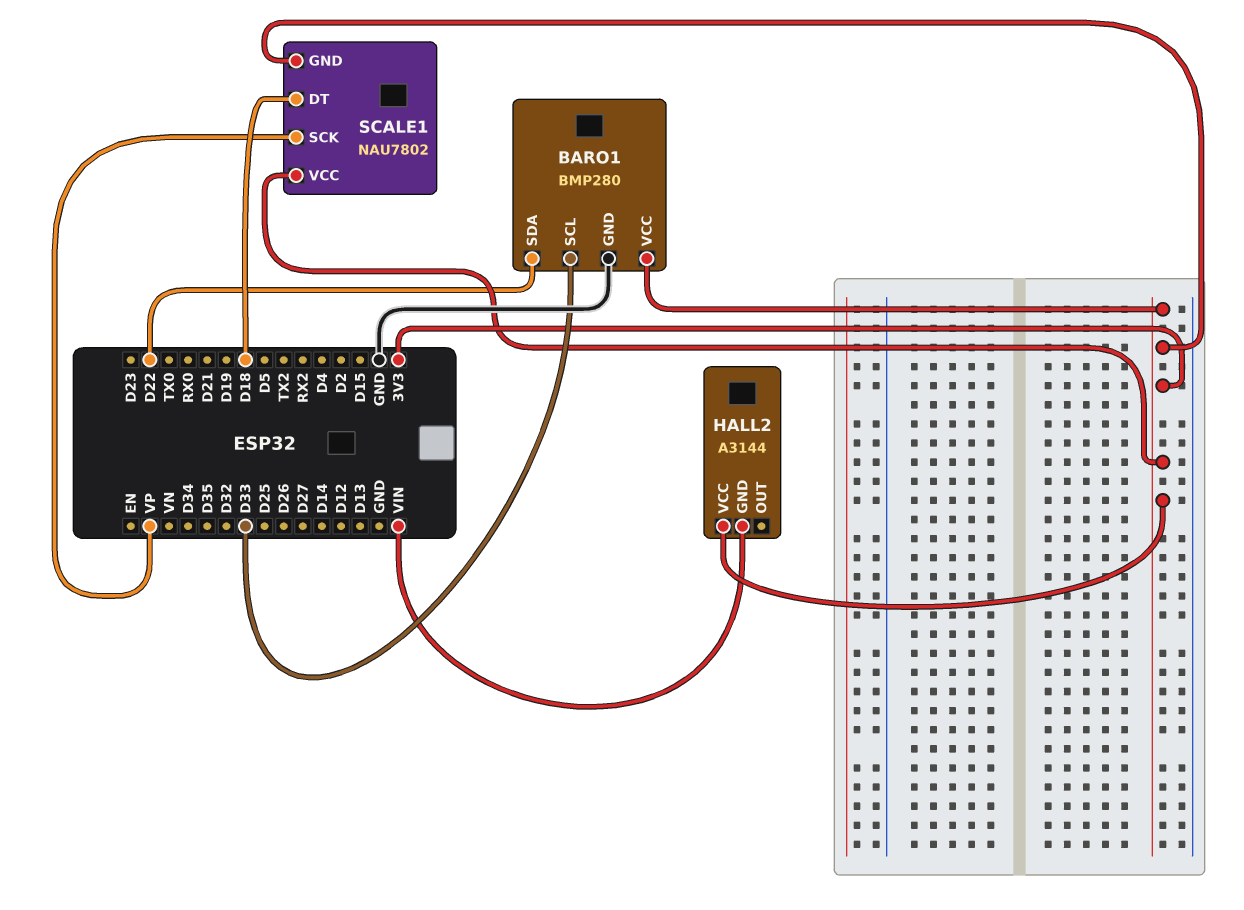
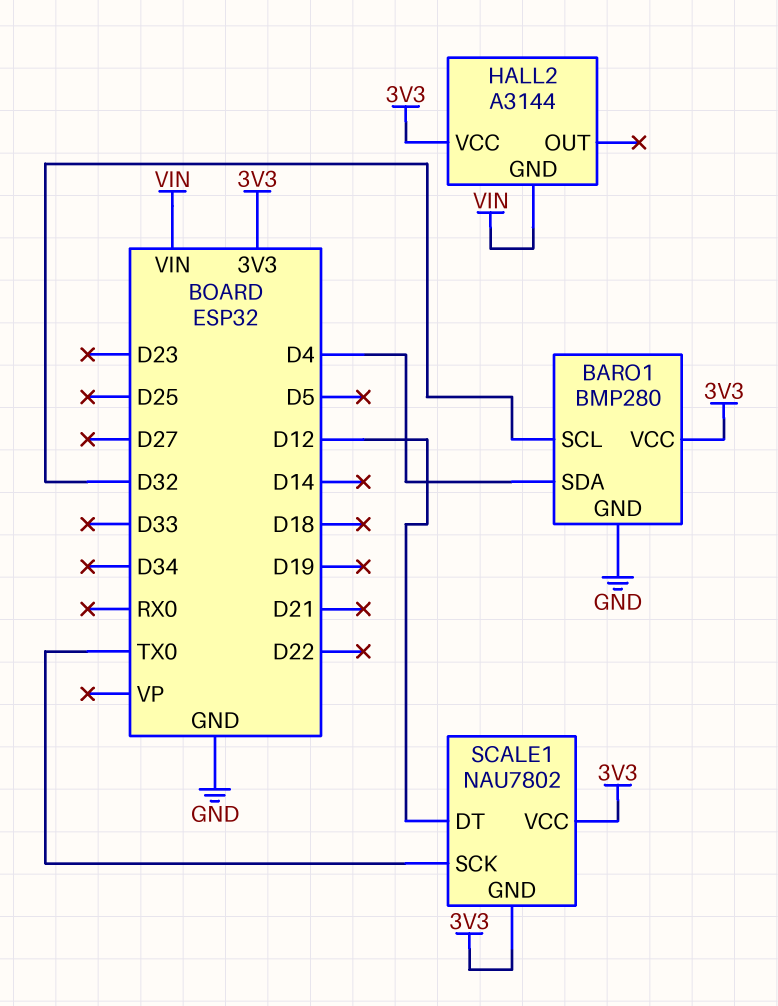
BARO1 pin SCL: D33 -> D32
BARO1 pin SDA: D22 -> D4
SCALE1 pin DT: D18 -> D12
SCALE1 pin SCK: VP -> TX0

